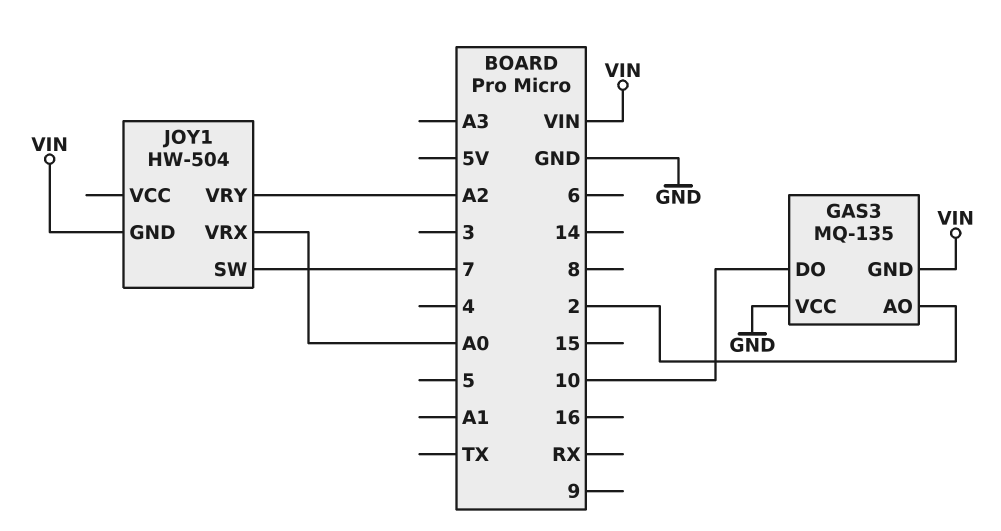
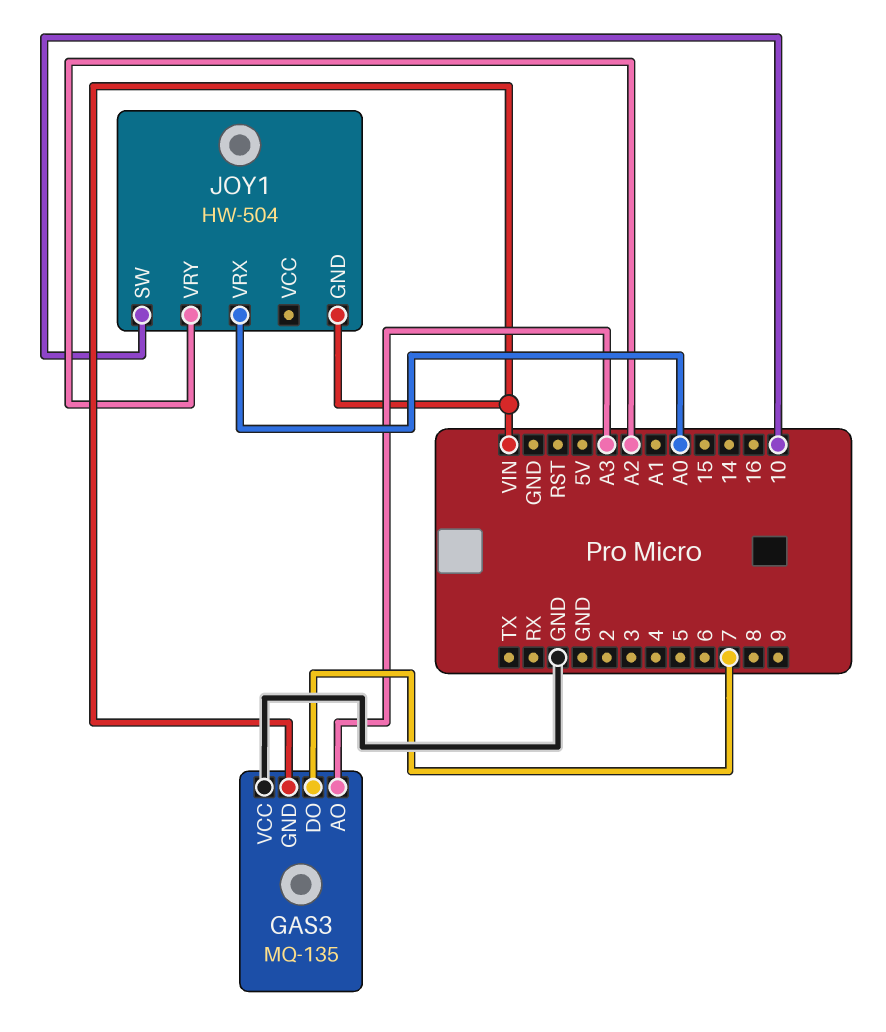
GAS3 pin AO: 2 -> A3
GAS3 pin DO: 10 -> 7
JOY1 pin SW: 7 -> 10

